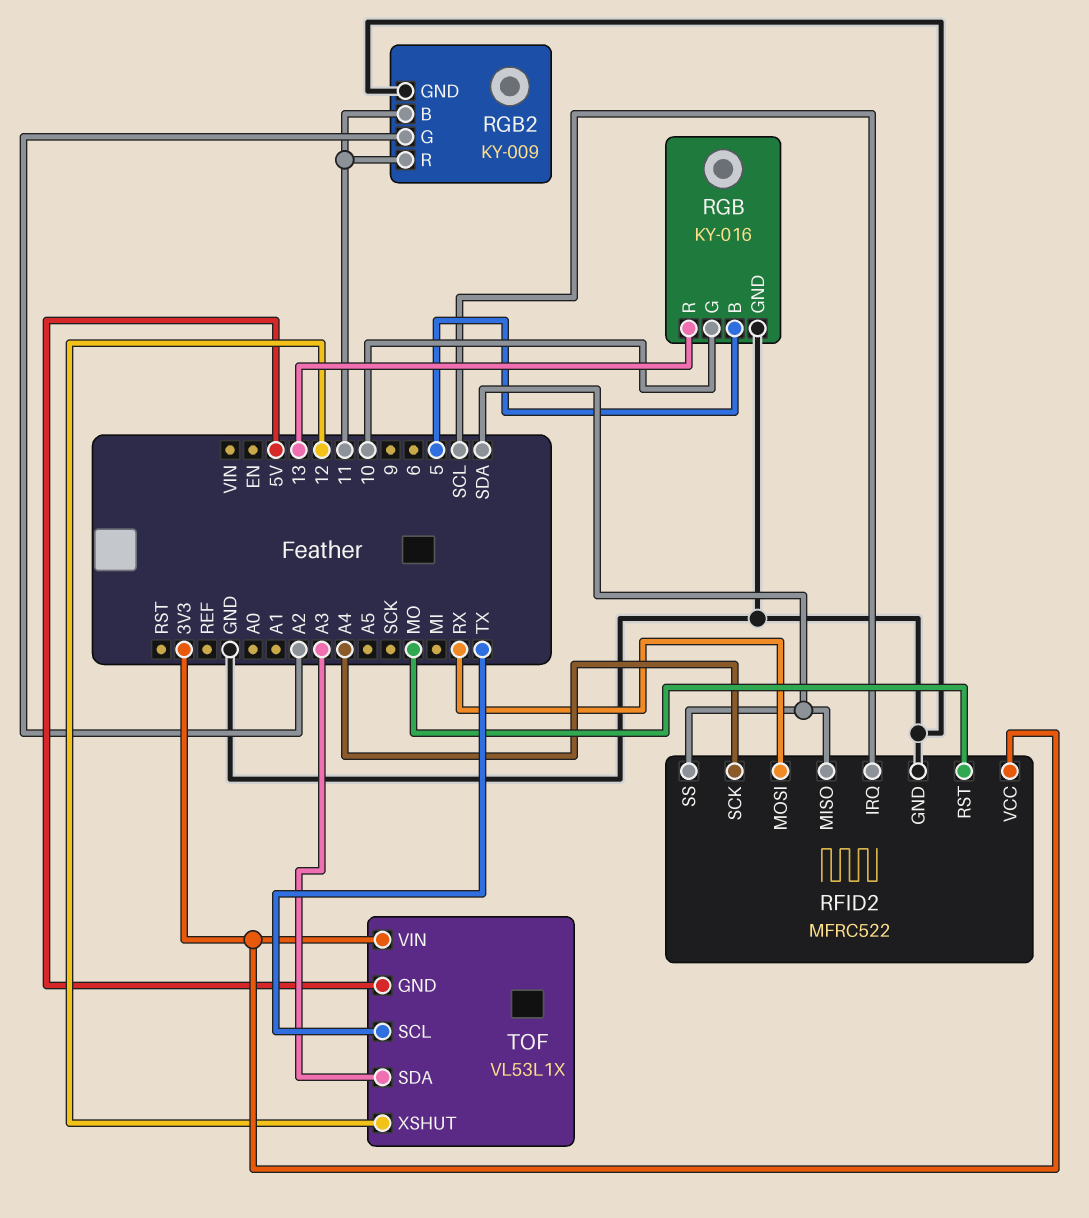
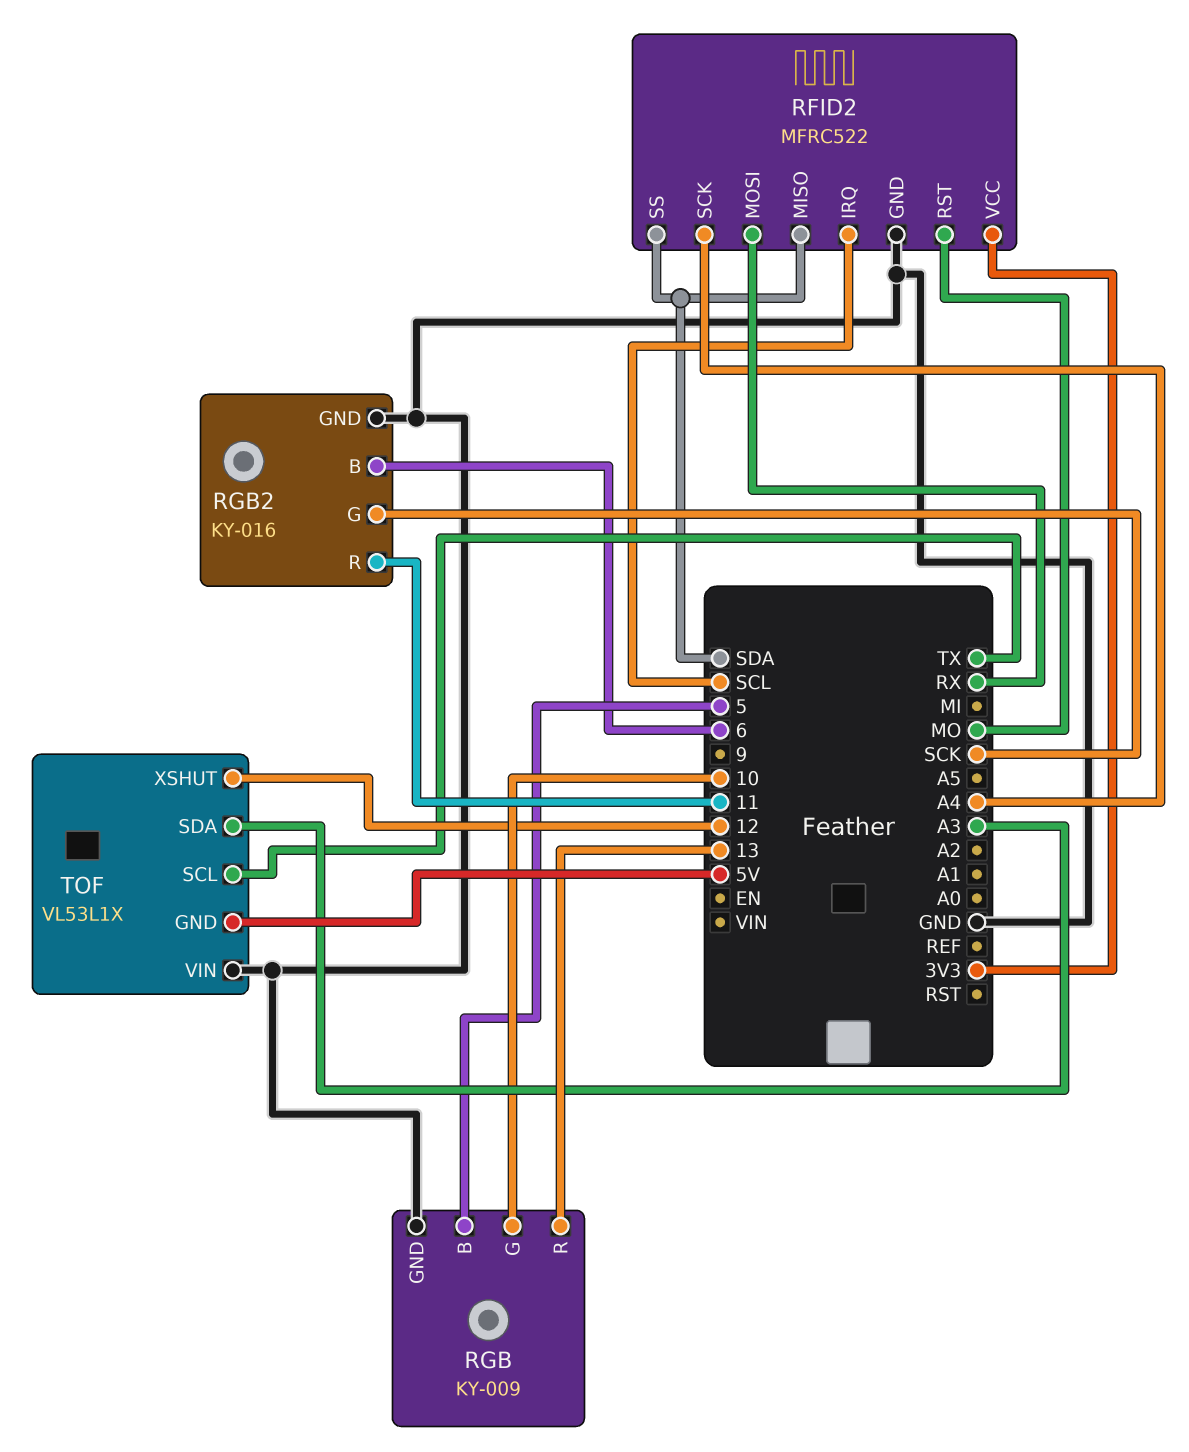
RGB: KY-016 -> KY-009
RGB2: KY-009 -> KY-016
RGB2 pin B: 11 -> 6
RGB2 pin G: A2 -> SCK
TOF pin VIN: 3V3 -> GND

